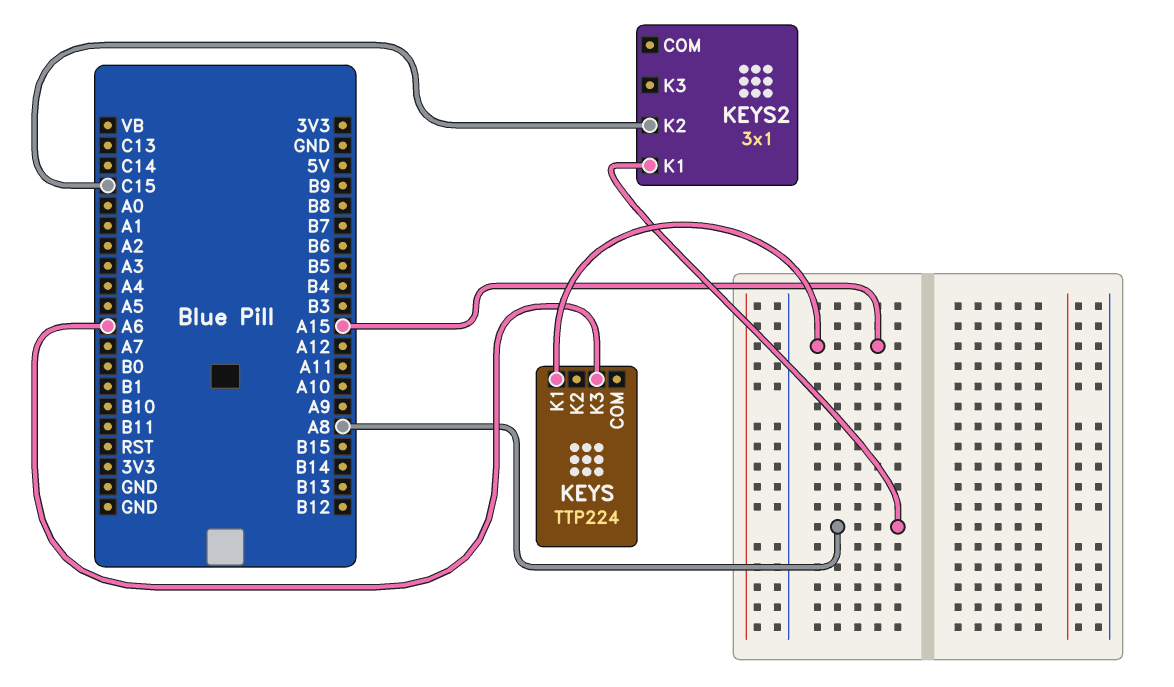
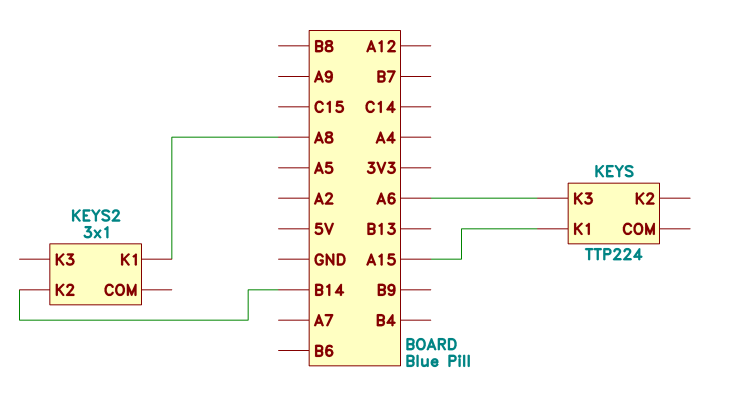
KEYS2 pin K2: C15 -> B14

